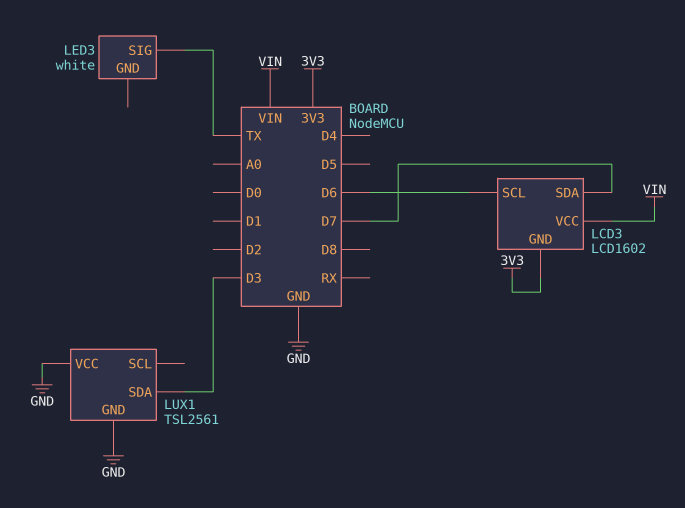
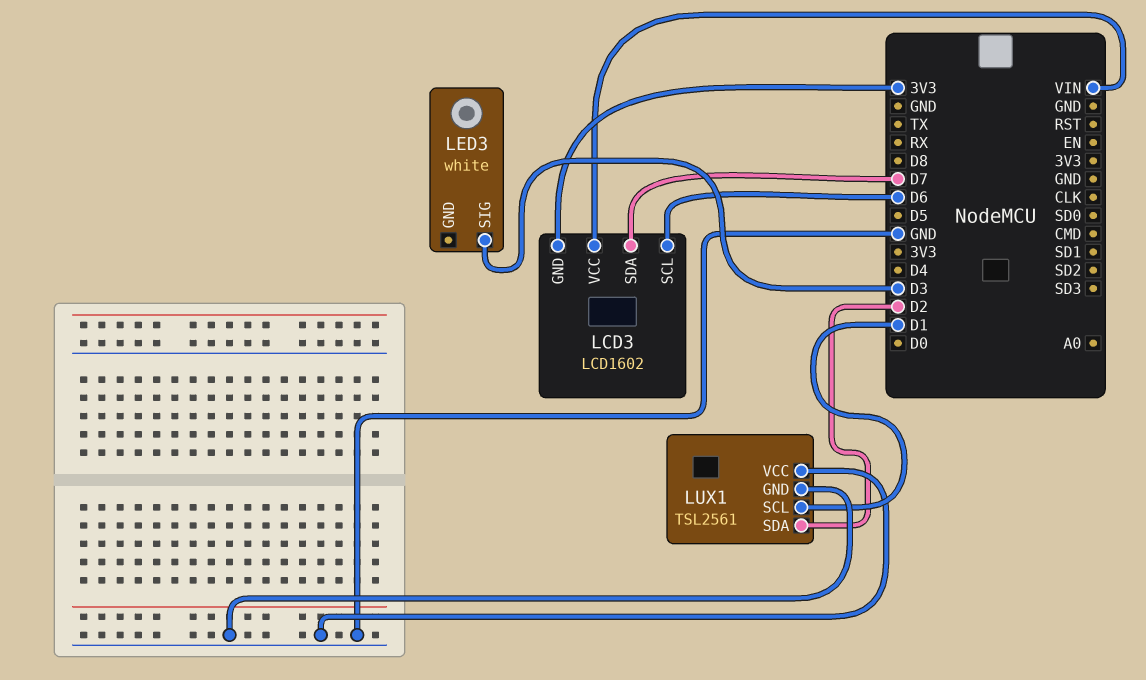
LED3 pin SIG: TX -> D3
LUX1 pin SCL: none -> D1
LUX1 pin SDA: D3 -> D2

